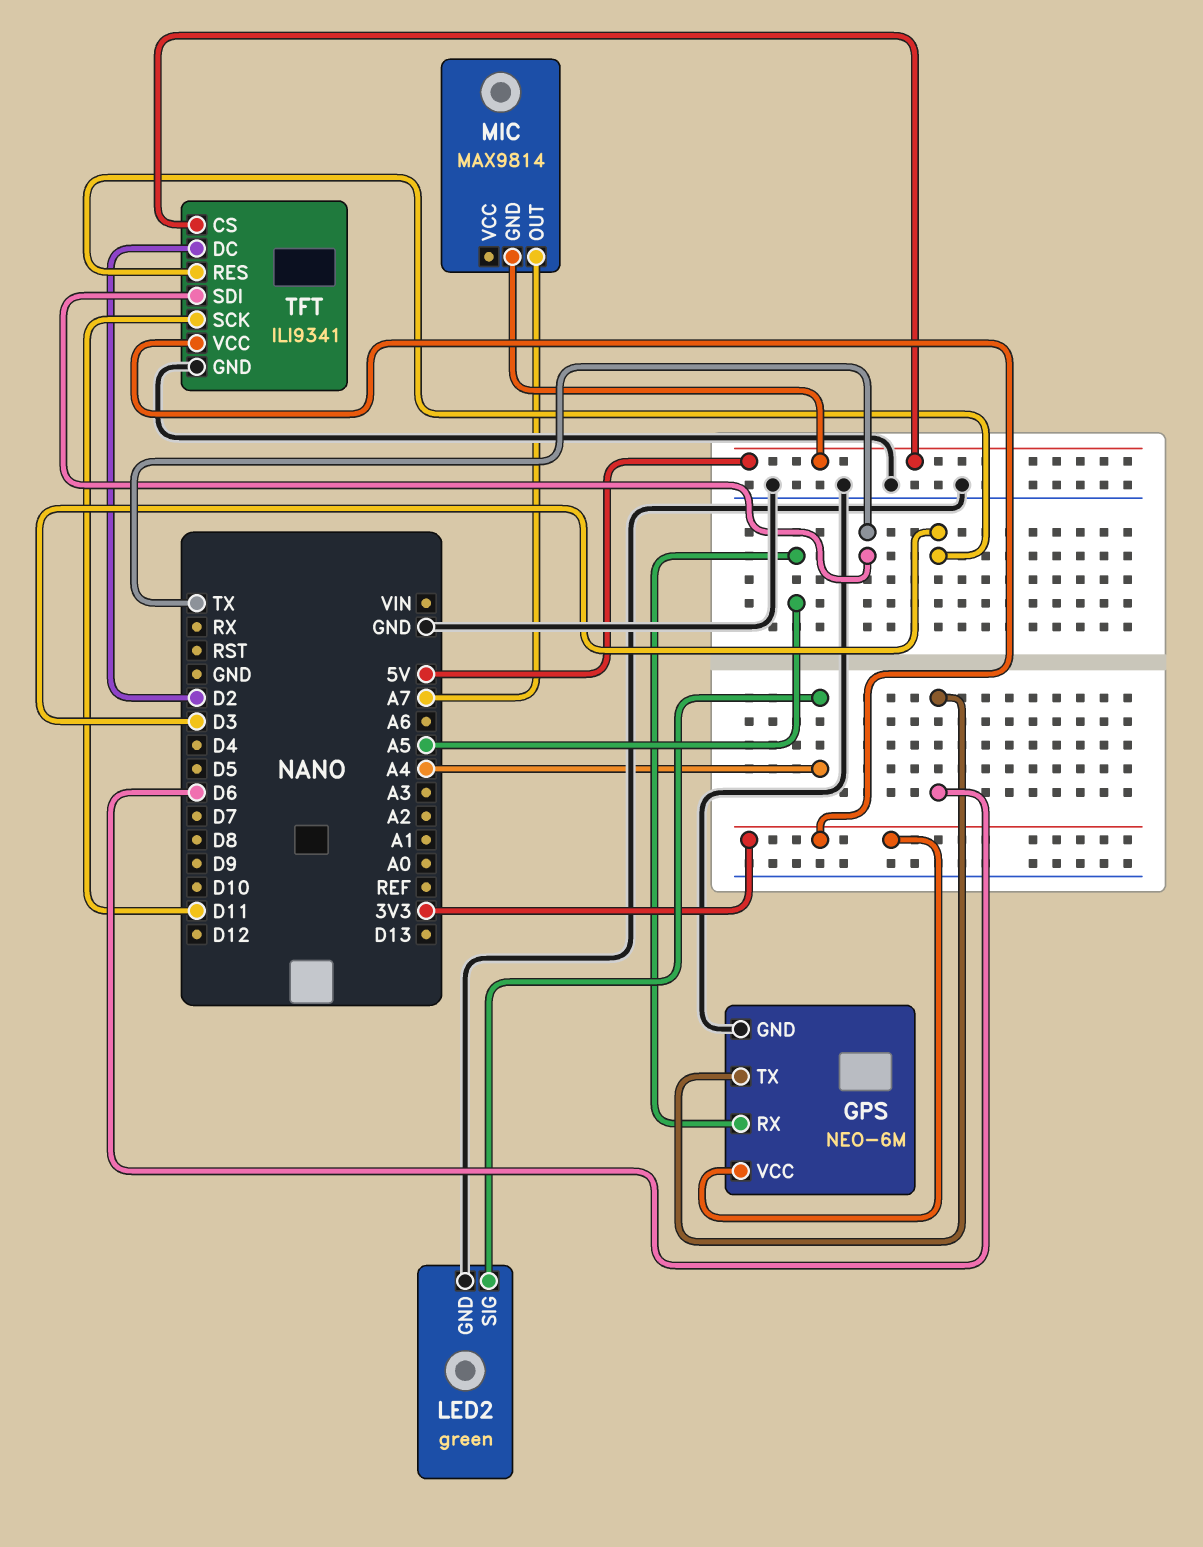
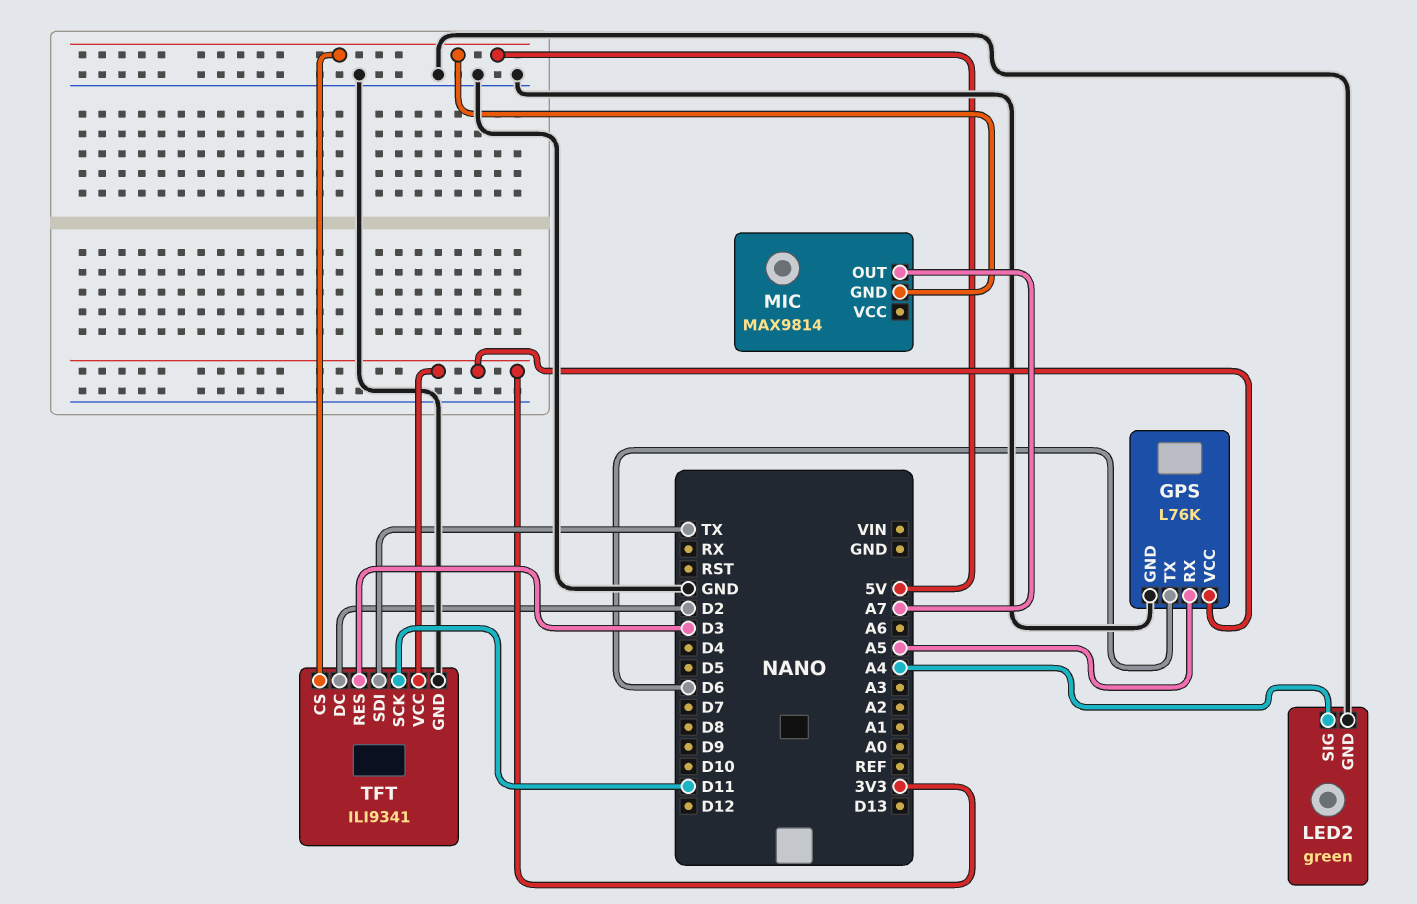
GPS: NEO-6M -> L76K

